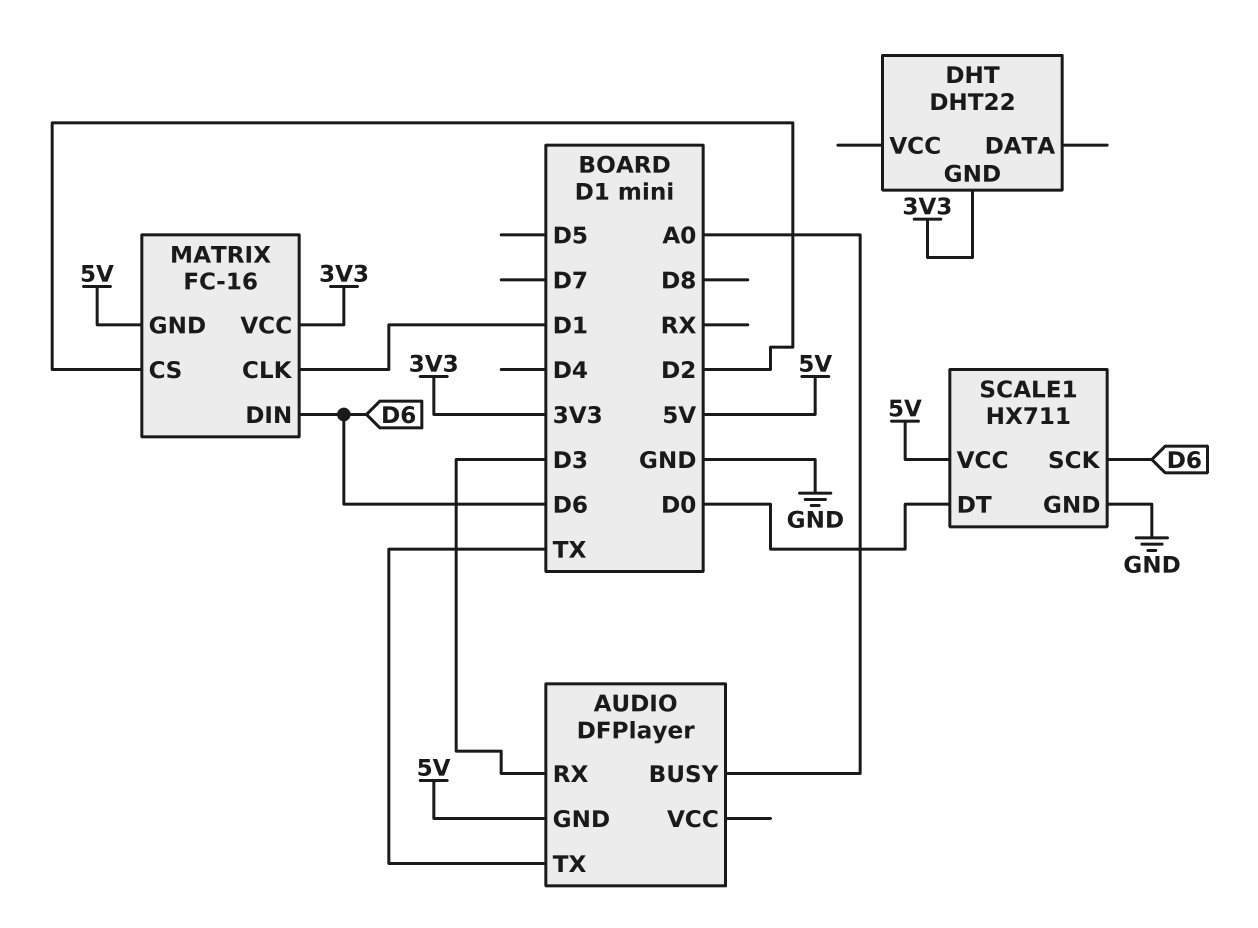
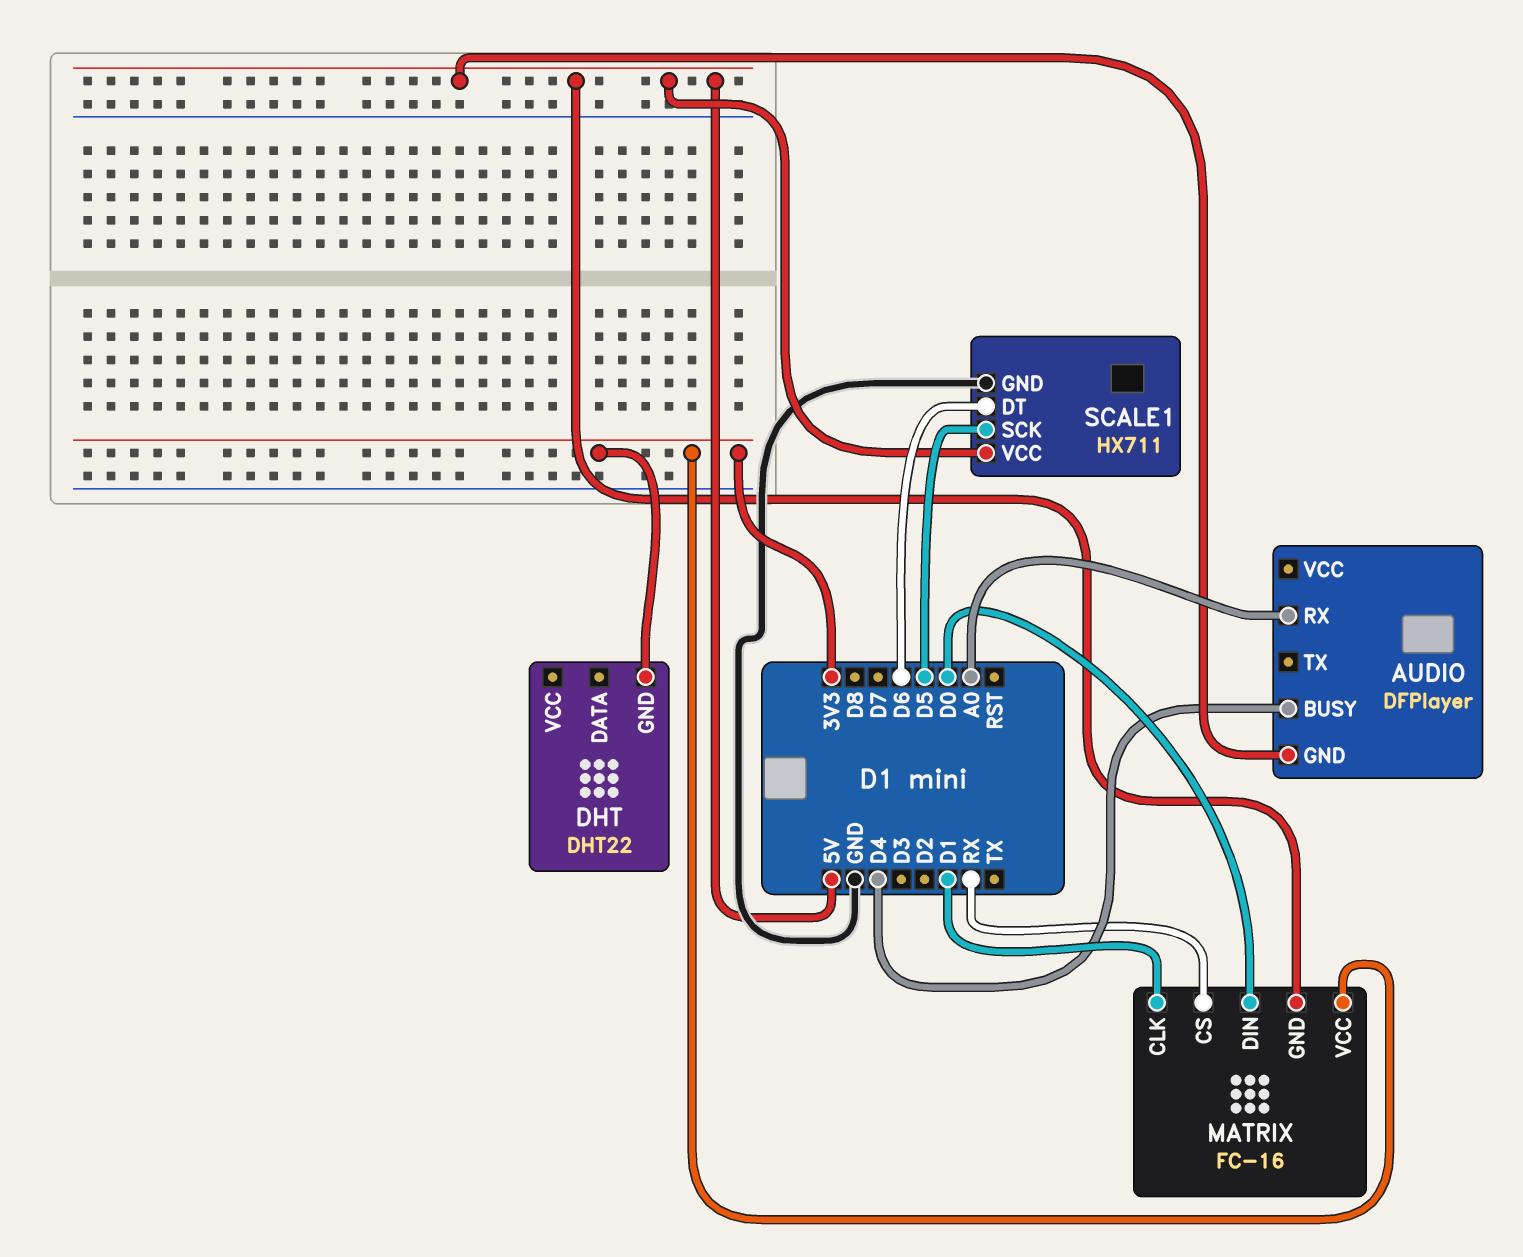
AUDIO pin BUSY: A0 -> D4
AUDIO pin RX: D3 -> A0
AUDIO pin TX: TX -> none
MATRIX pin CS: D2 -> RX
MATRIX pin DIN: D6 -> D0
SCALE1 pin DT: D0 -> D6
SCALE1 pin SCK: D6 -> D5

